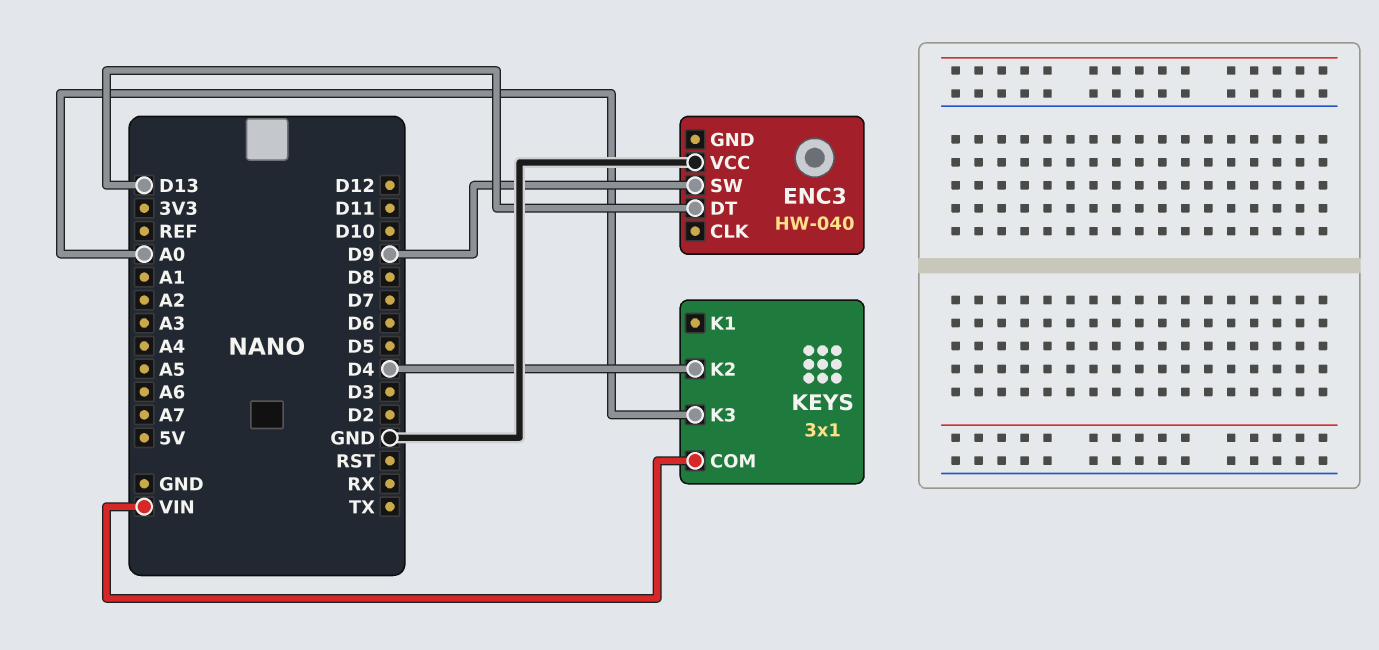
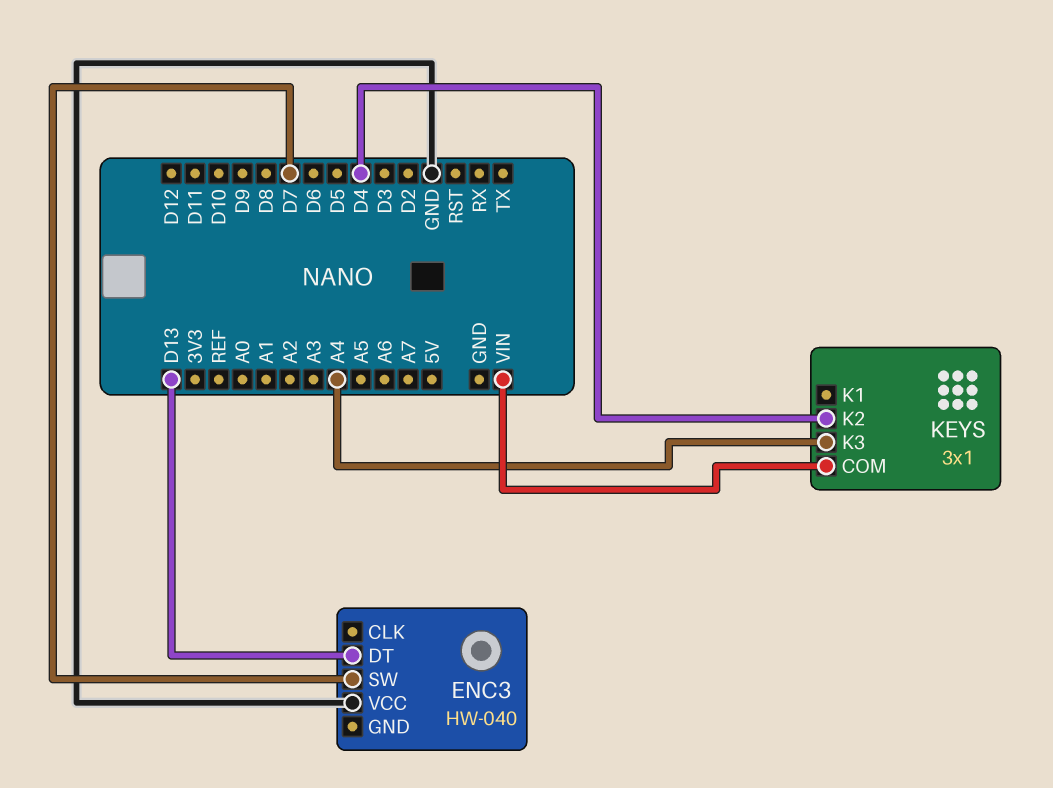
ENC3 pin SW: D9 -> D7
KEYS pin K3: A0 -> A4

